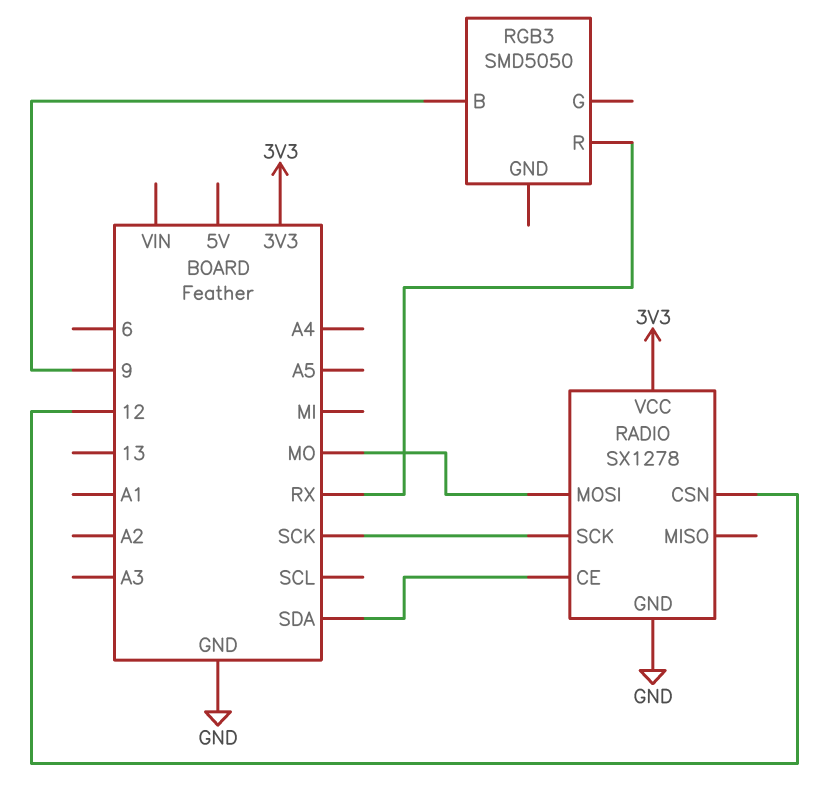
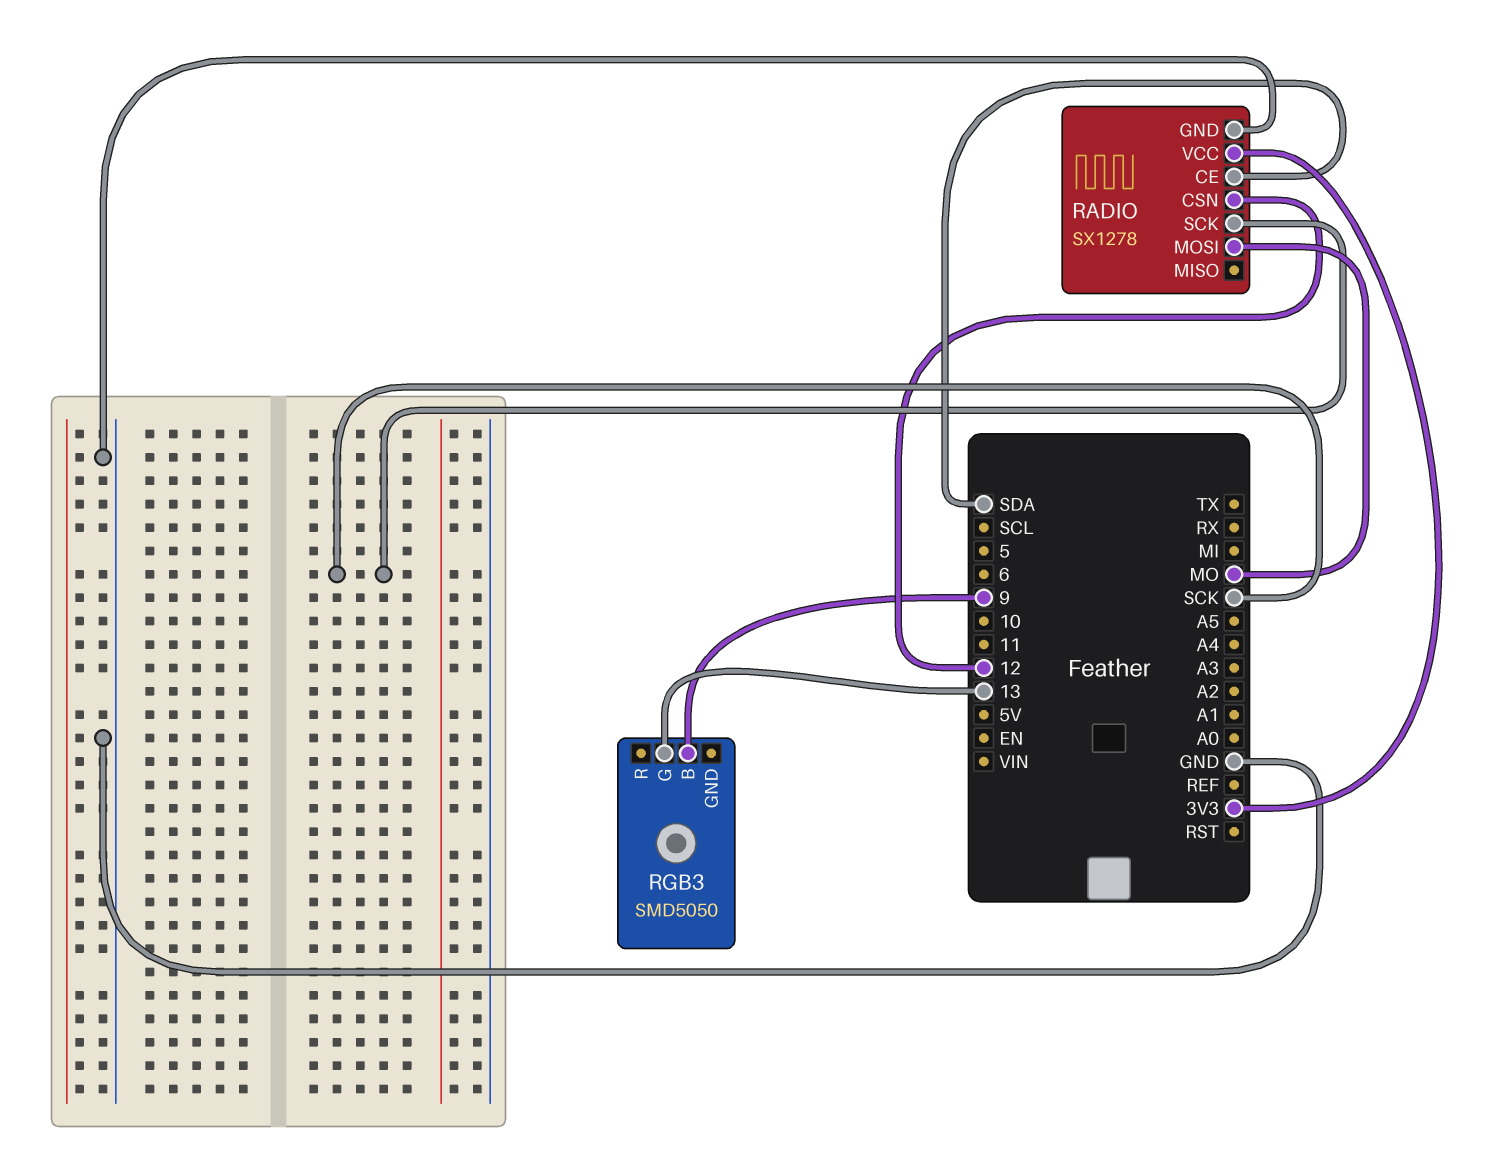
RGB3 pin G: none -> 13
RGB3 pin R: RX -> none

